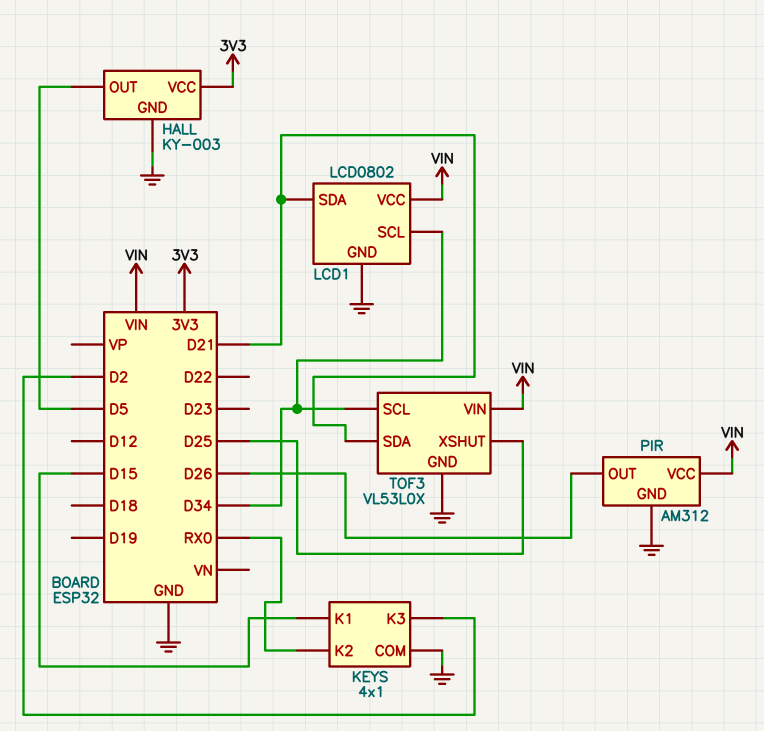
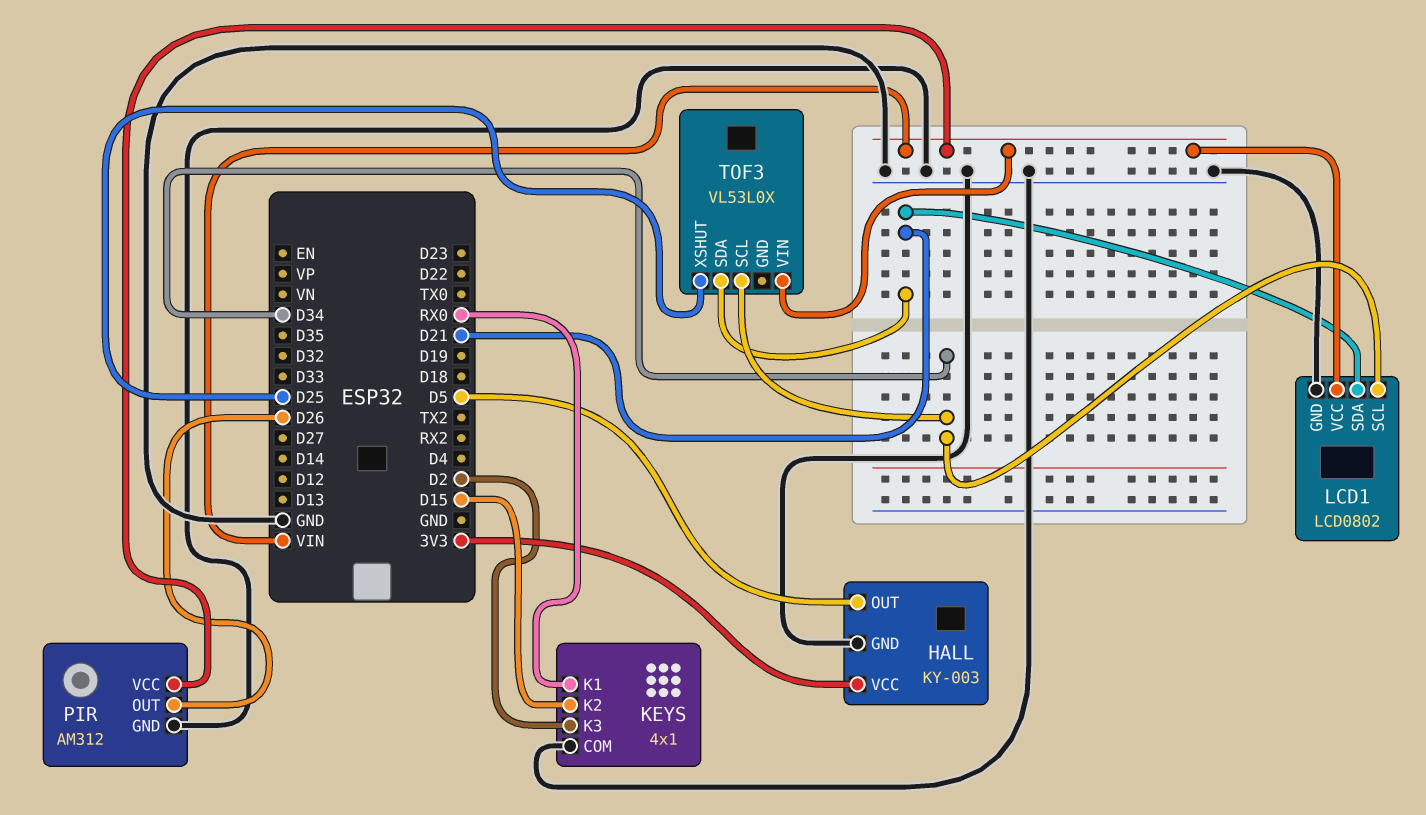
KEYS pin K1: D15 -> RX0
KEYS pin K2: RX0 -> D15
TOF3 pin GND: GND -> none

